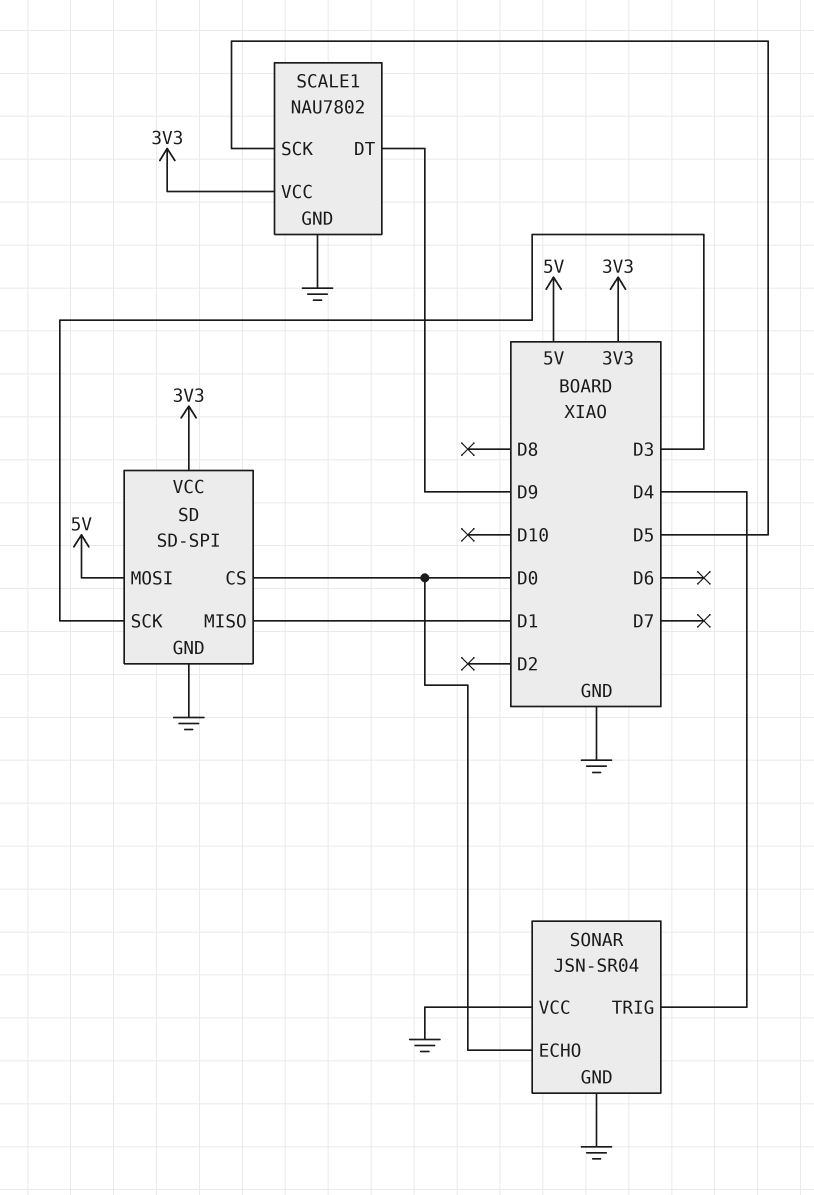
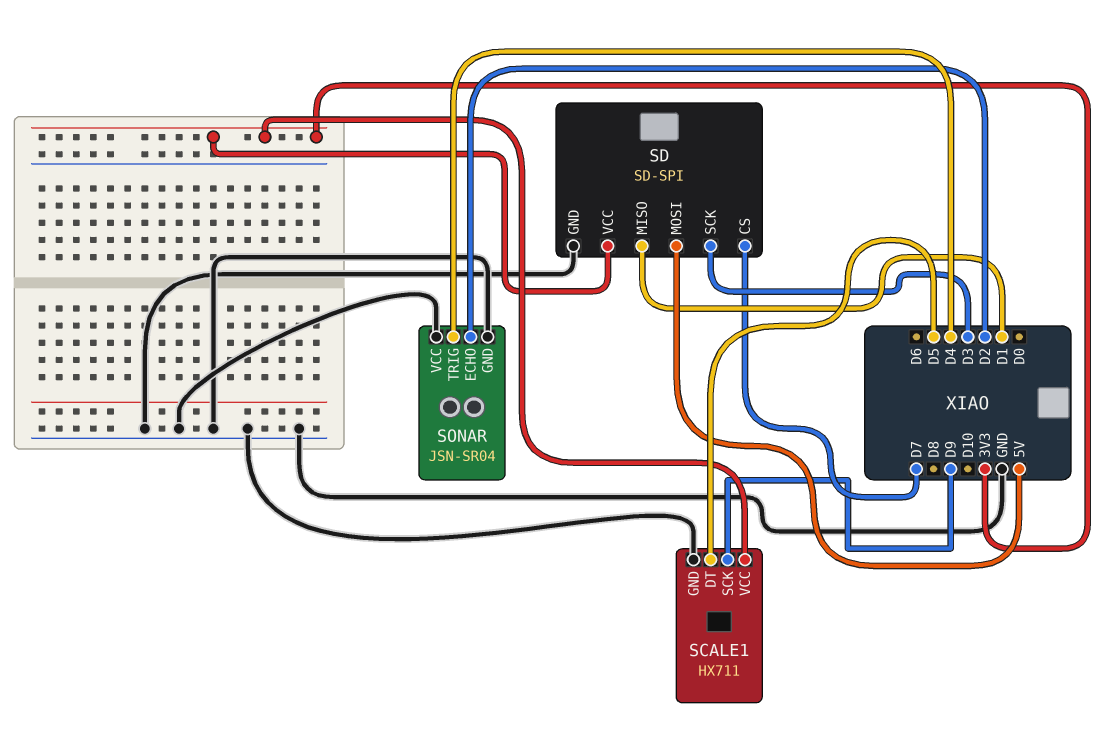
SCALE1: NAU7802 -> HX711
SCALE1 pin DT: D9 -> D5
SCALE1 pin SCK: D5 -> D9
SD pin CS: D0 -> D7
SONAR pin ECHO: D0 -> D2

